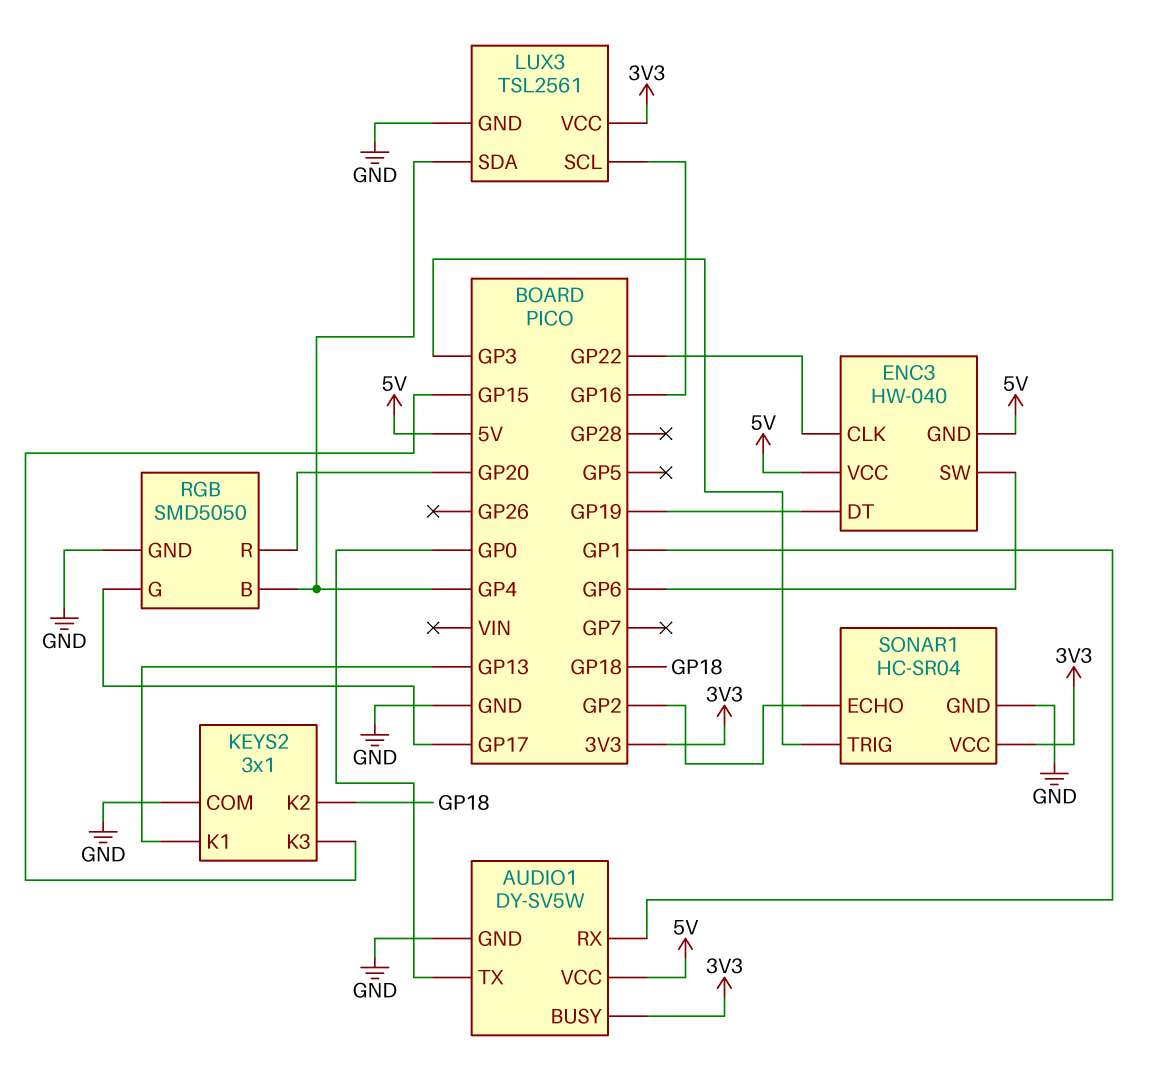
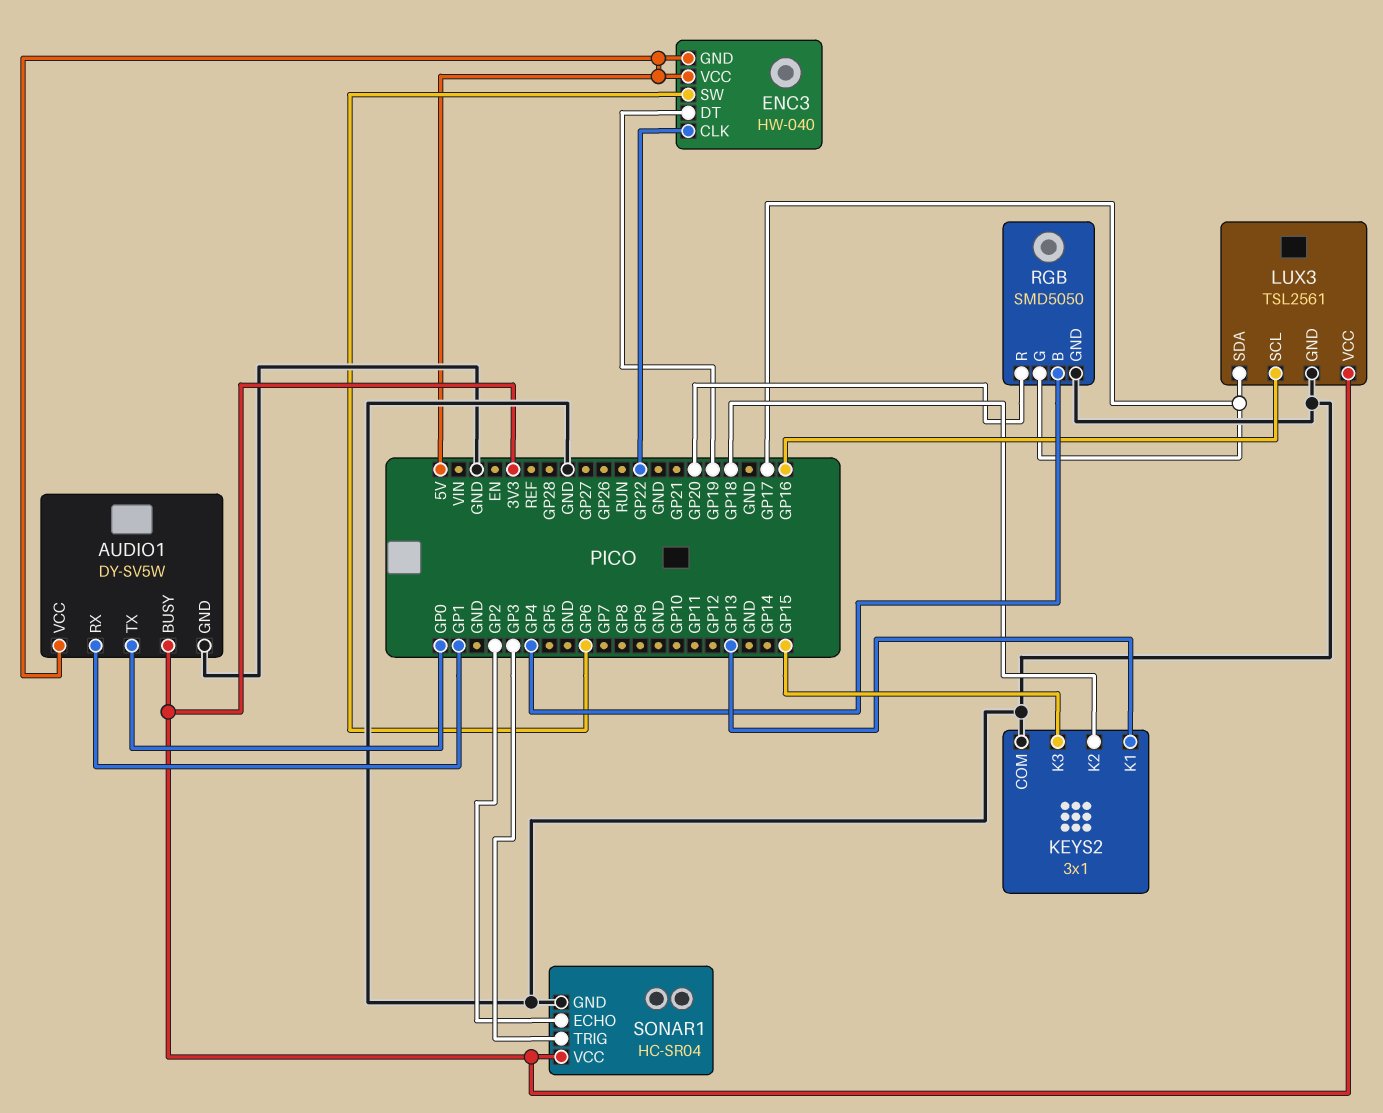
LUX3 pin SDA: GP4 -> GP17

